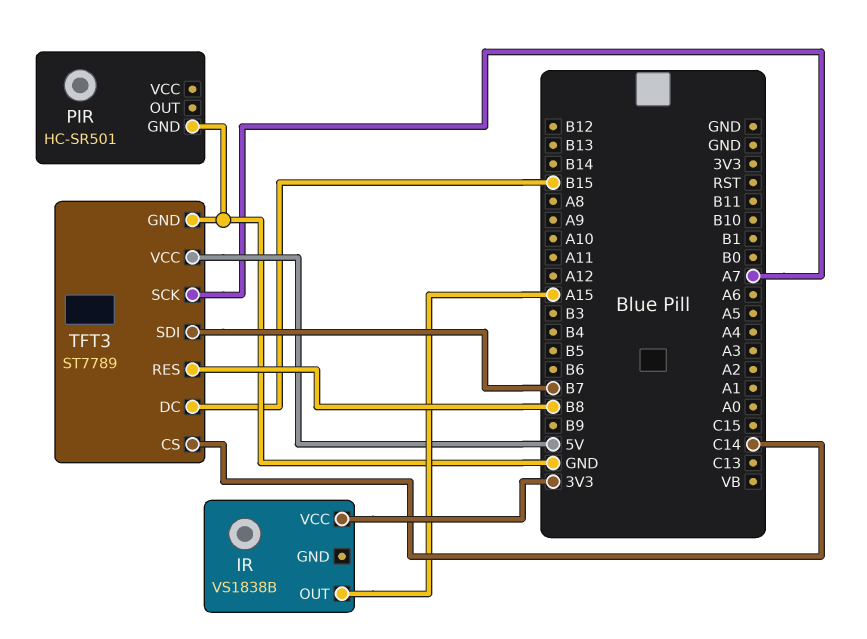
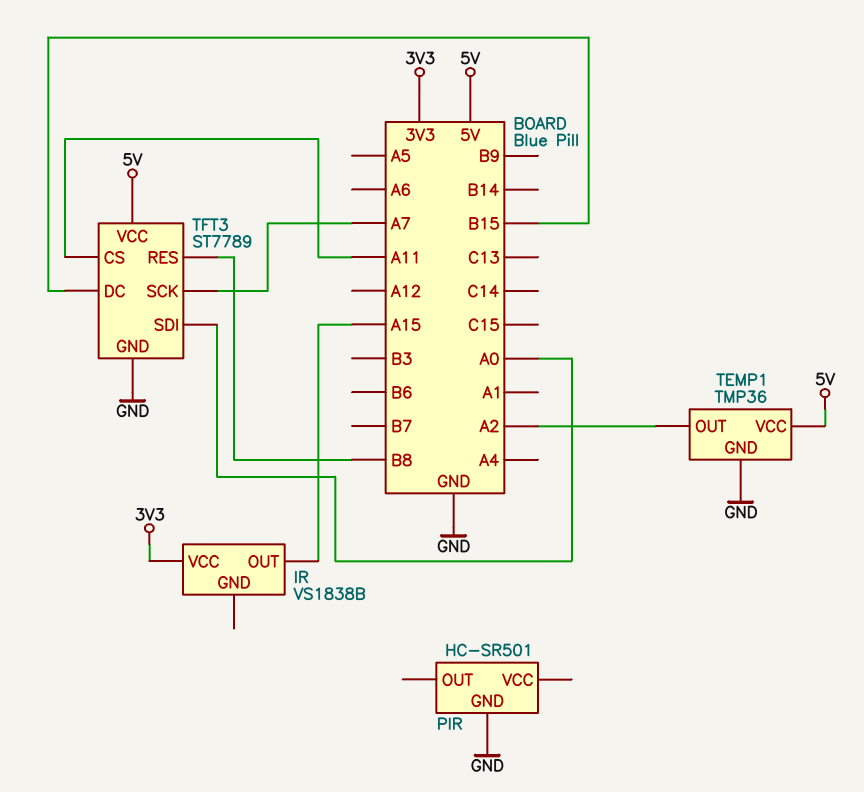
TEMP1: none -> TMP36
TEMP1 pin GND: none -> GND
TEMP1 pin OUT: none -> A2
TEMP1 pin VCC: none -> 5V
TFT3 pin CS: C14 -> A11
TFT3 pin SDI: B7 -> A0

